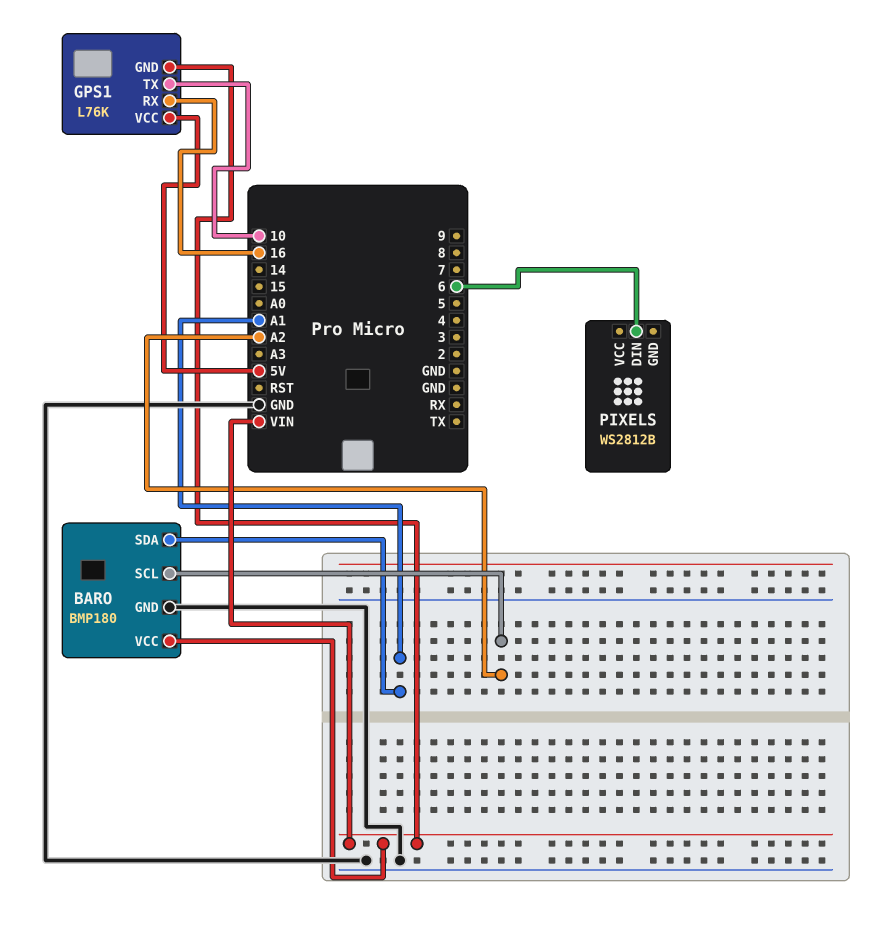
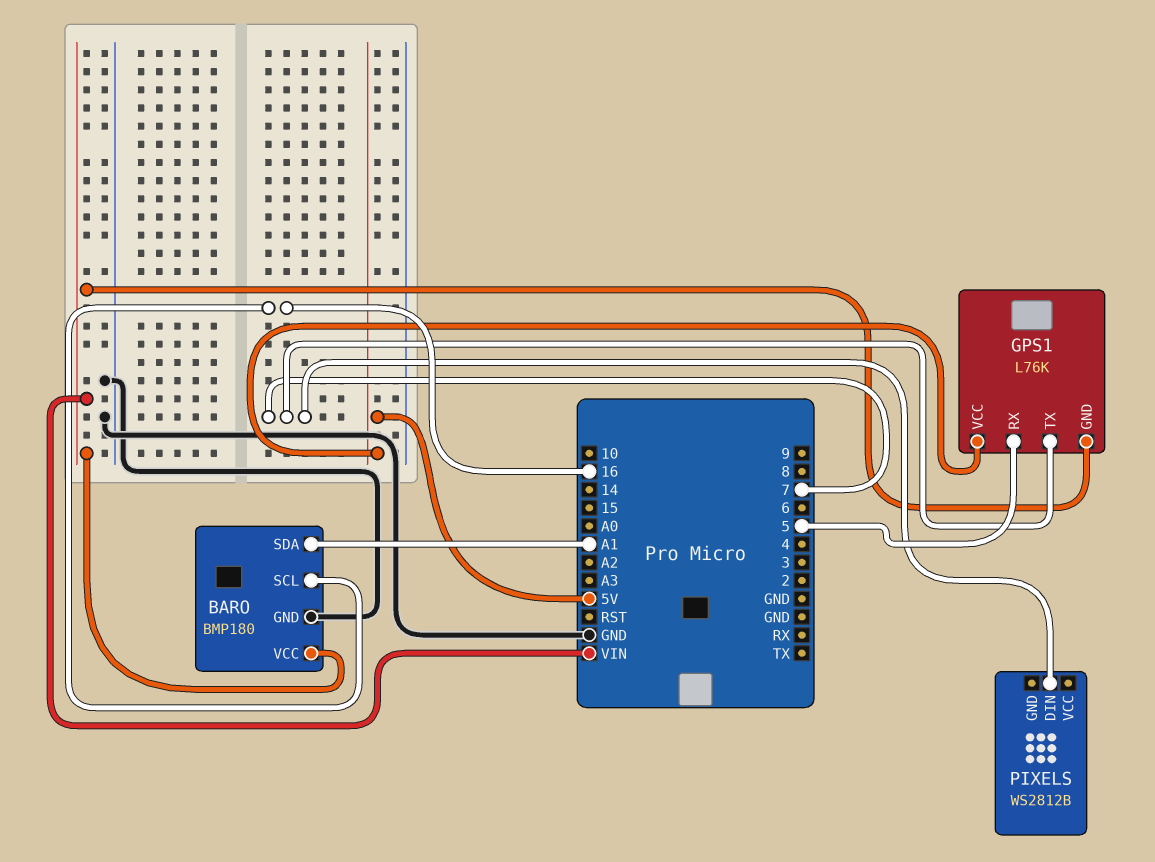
BARO pin SCL: A2 -> 16
GPS1 pin RX: 16 -> 5
GPS1 pin TX: 10 -> 7
PIXELS pin DIN: 6 -> 7

